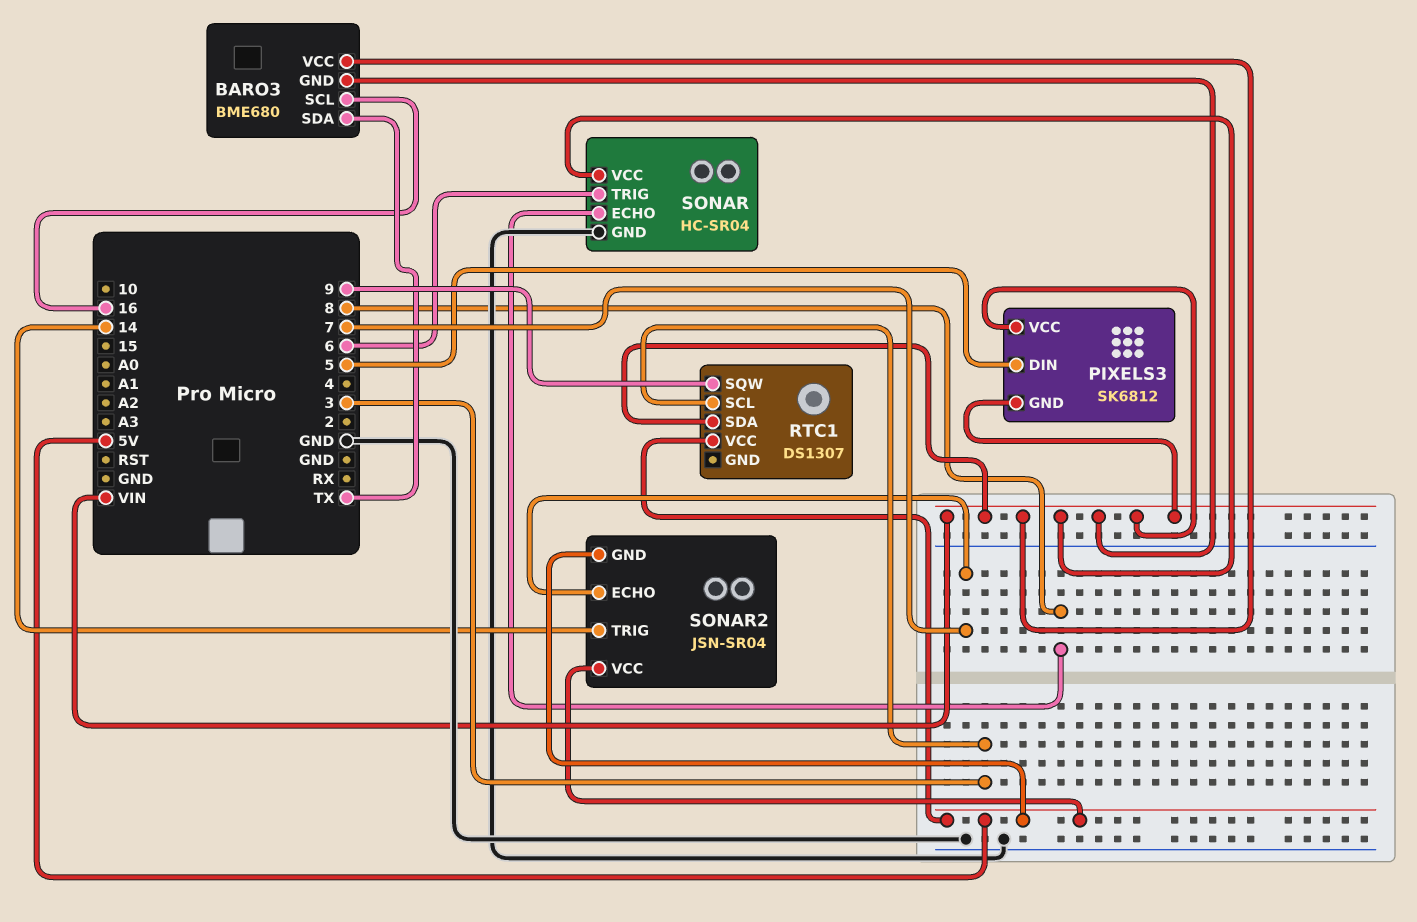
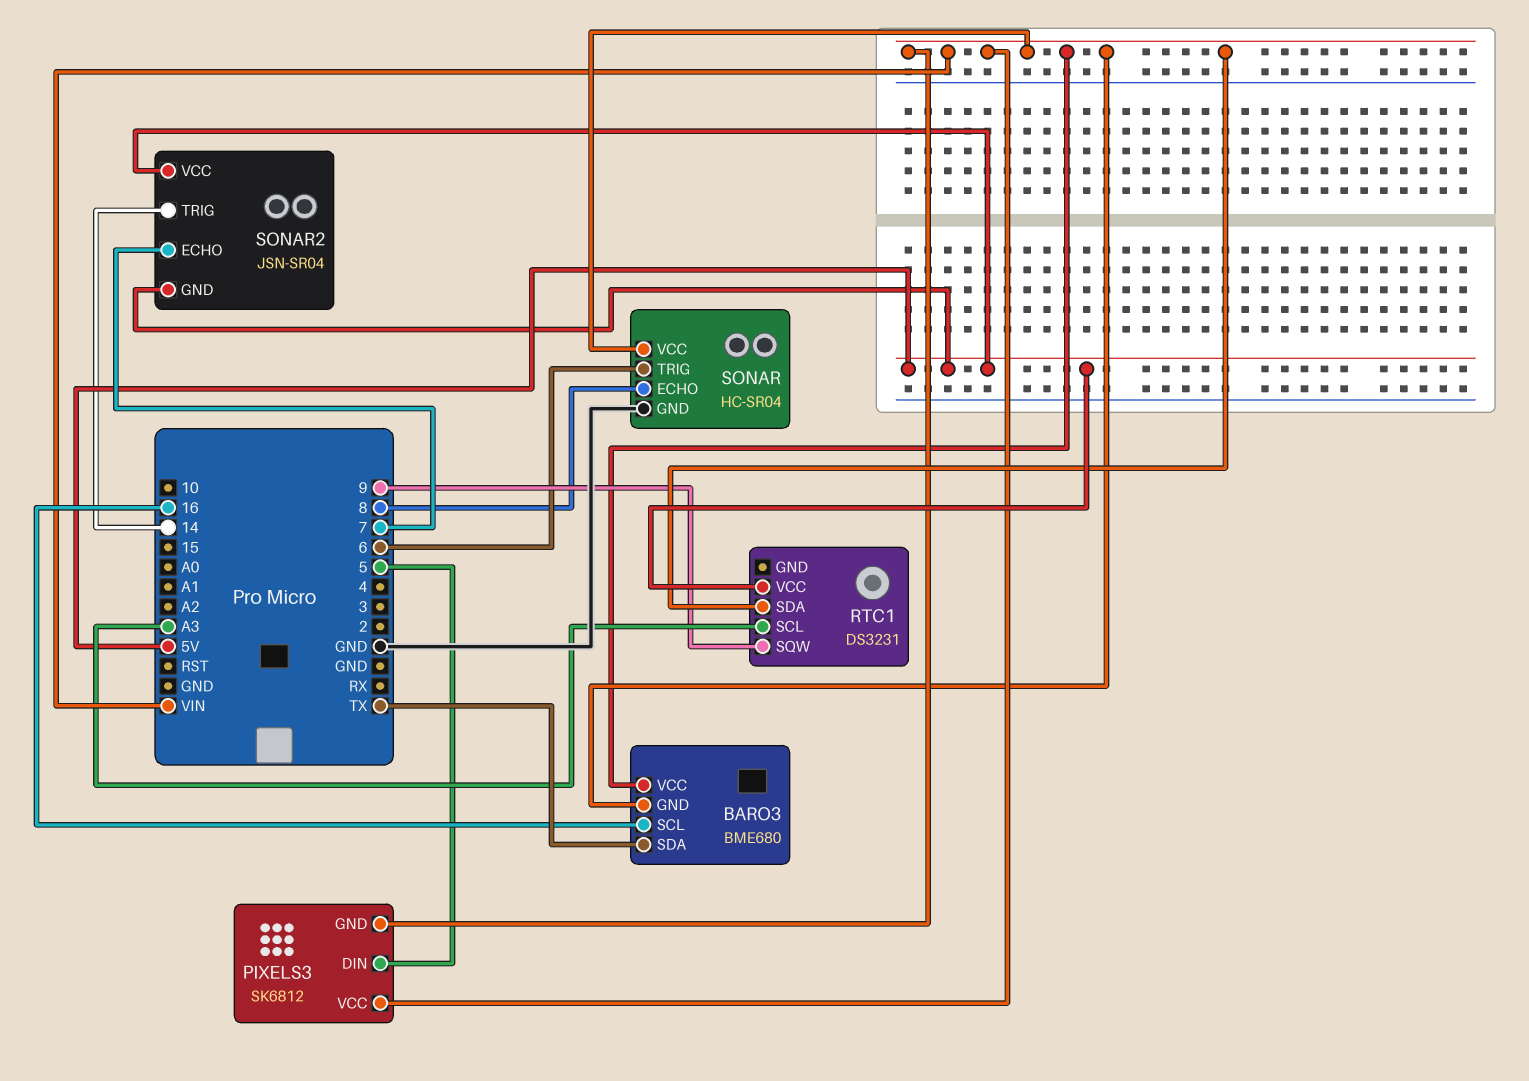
RTC1: DS1307 -> DS3231
RTC1 pin SCL: 3 -> A3

